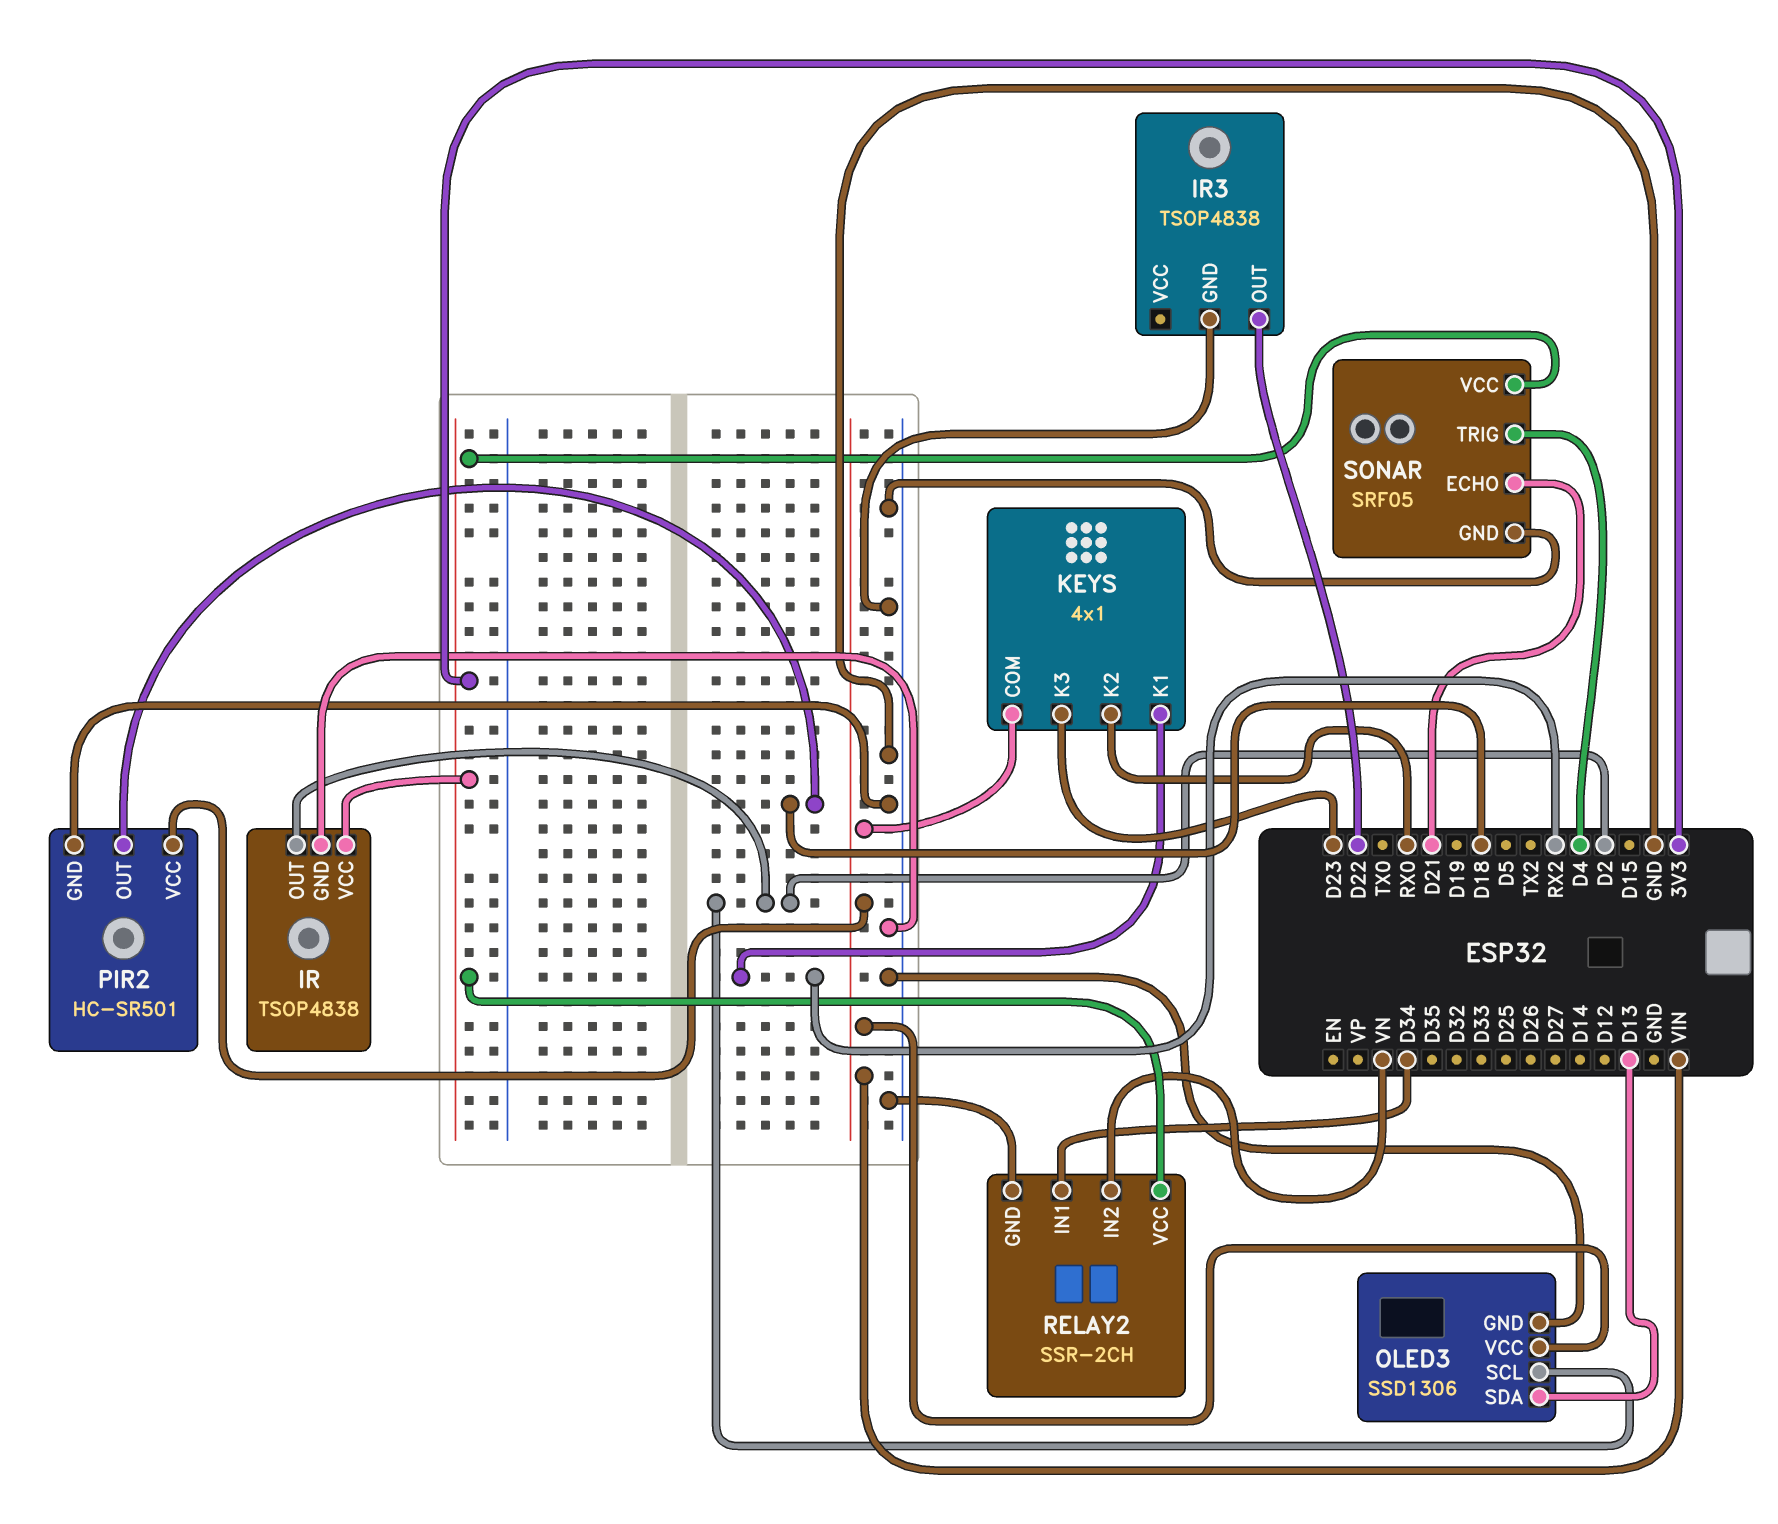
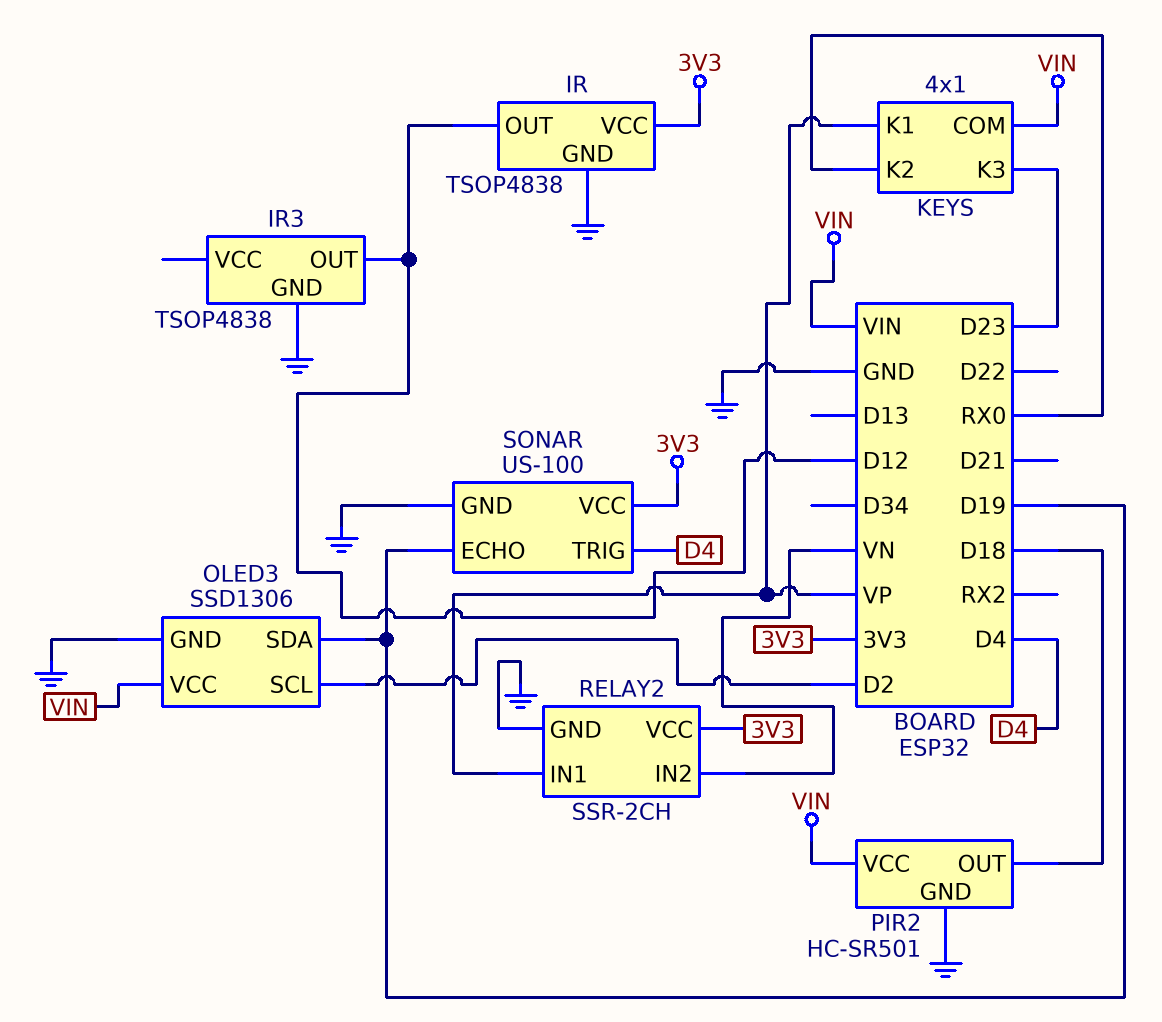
IR pin OUT: D2 -> D12
IR3 pin OUT: D22 -> D12
KEYS pin K1: RX2 -> VP
OLED3 pin SDA: D13 -> D19
RELAY2 pin IN1: D34 -> VP
SONAR: SRF05 -> US-100
SONAR pin ECHO: D21 -> D19

